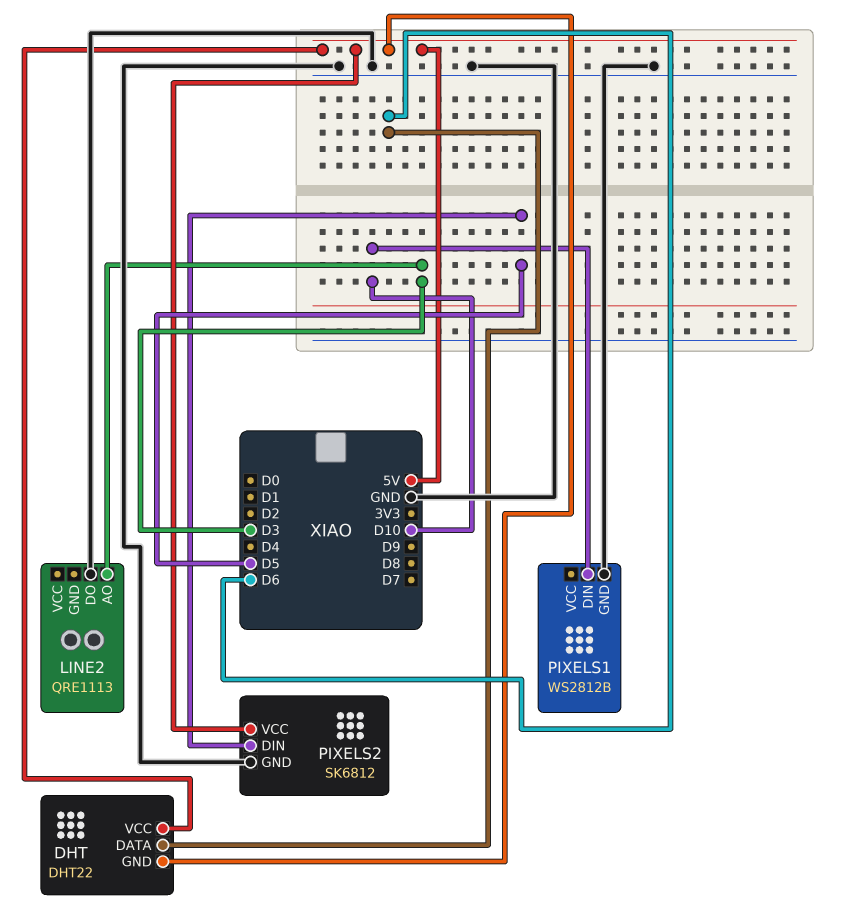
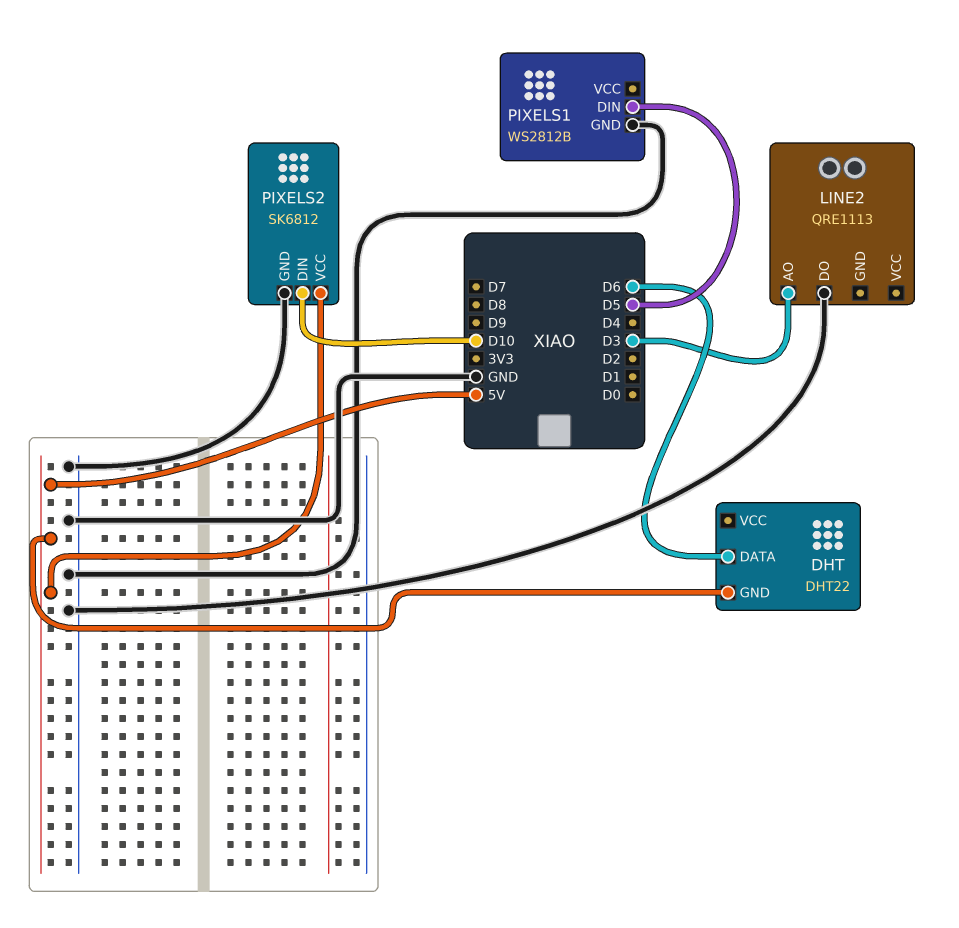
DHT pin VCC: 5V -> none
PIXELS1 pin DIN: D10 -> D5
PIXELS2 pin DIN: D5 -> D10

